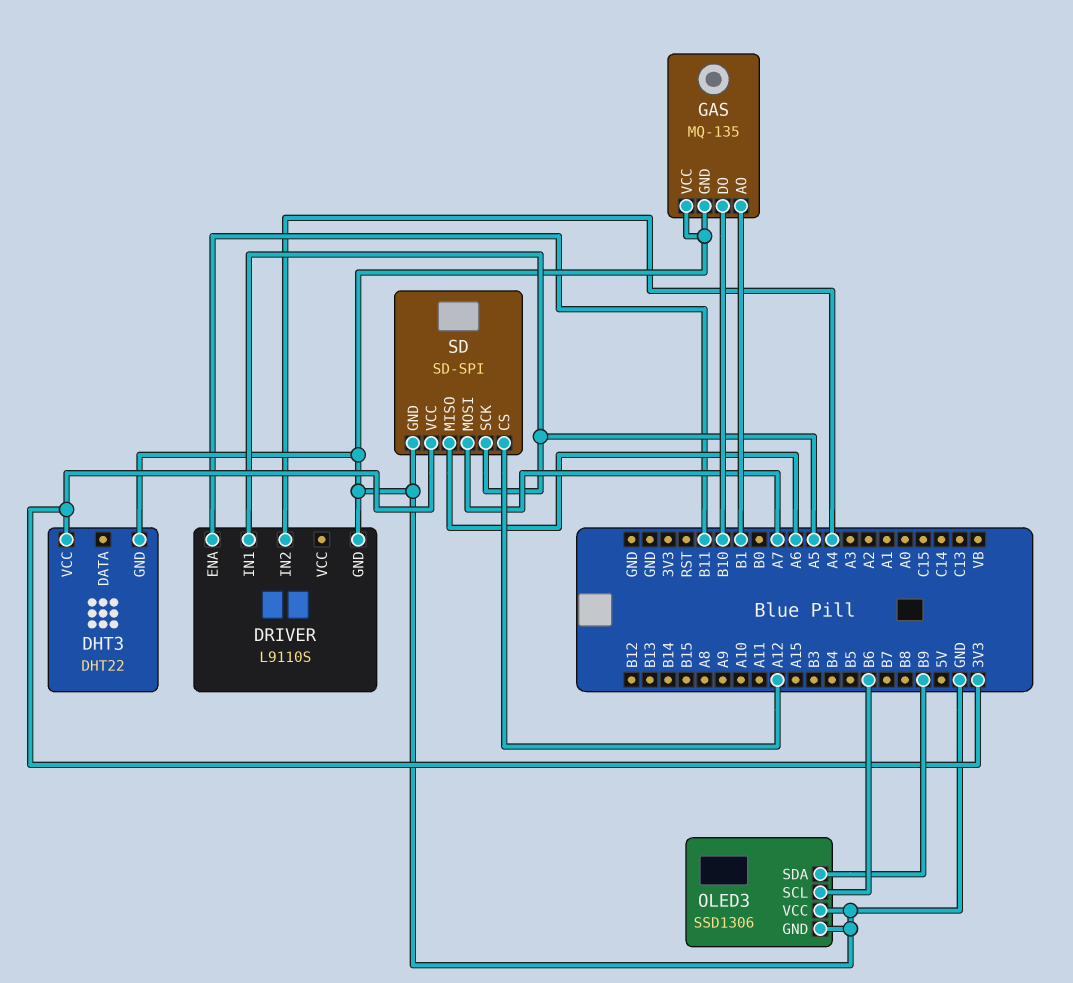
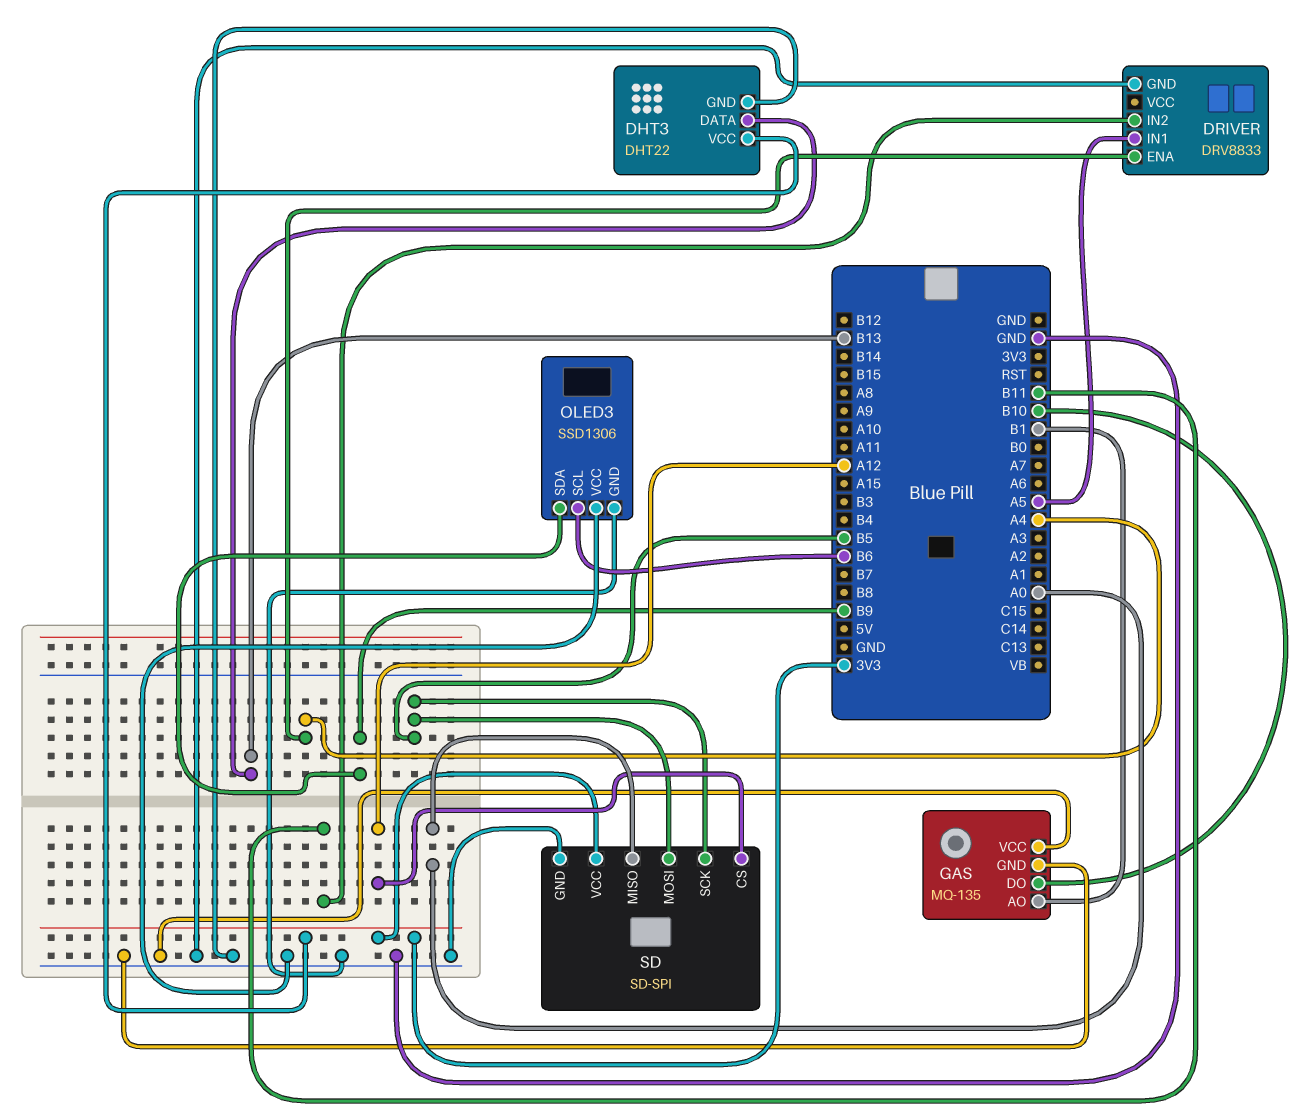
DHT3 pin DATA: none -> B13
DRIVER: L9110S -> DRV8833
DRIVER pin ENA: B11 -> A4
DRIVER pin IN2: A4 -> B11
SD pin MISO: A6 -> A0
SD pin MOSI: A7 -> B5
SD pin SCK: A5 -> B5

